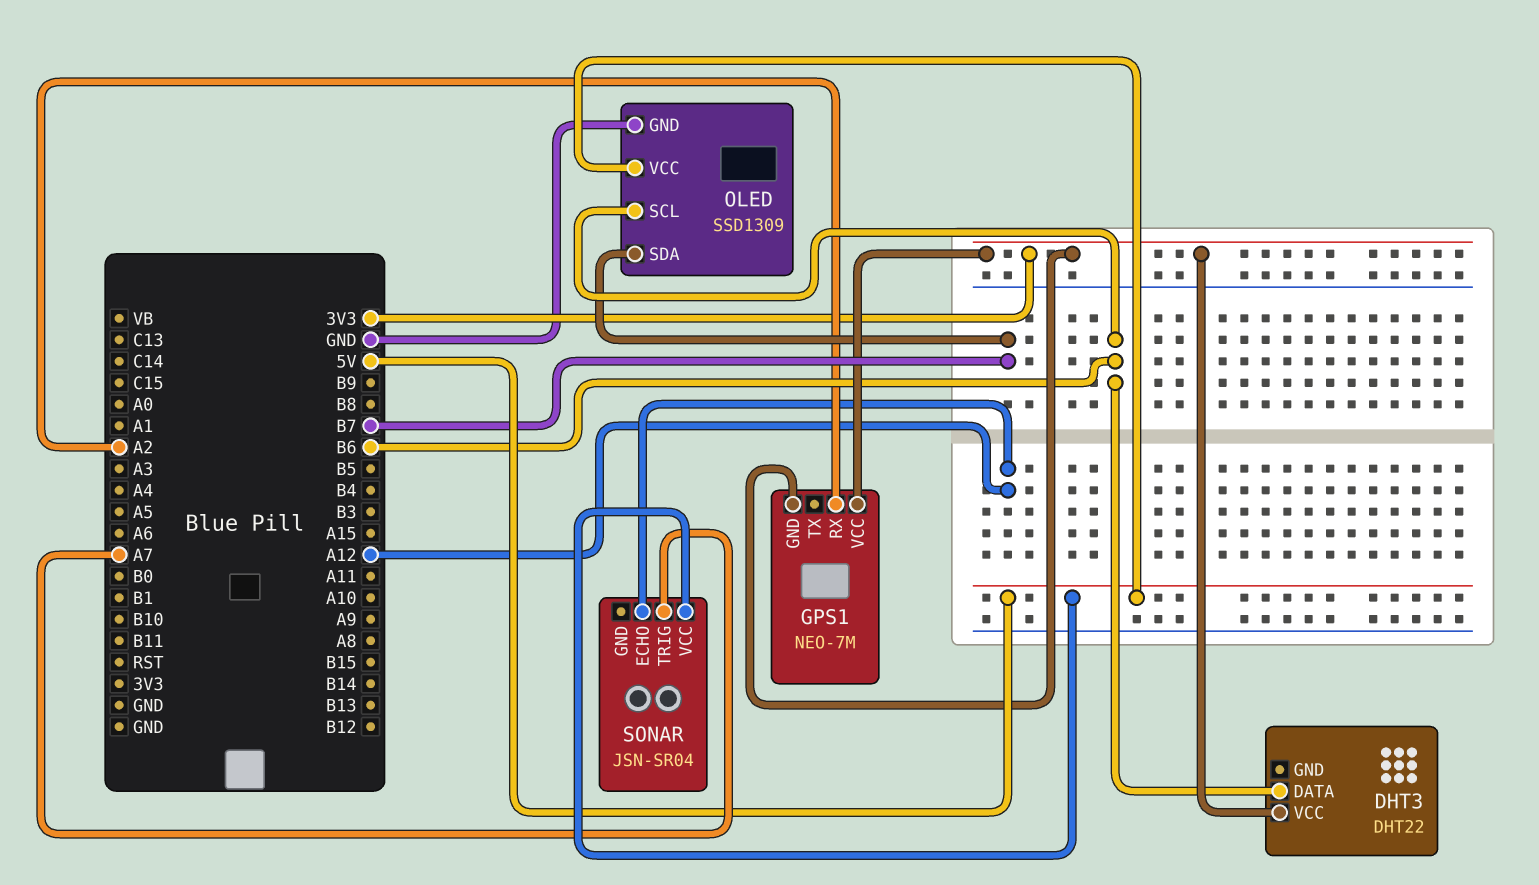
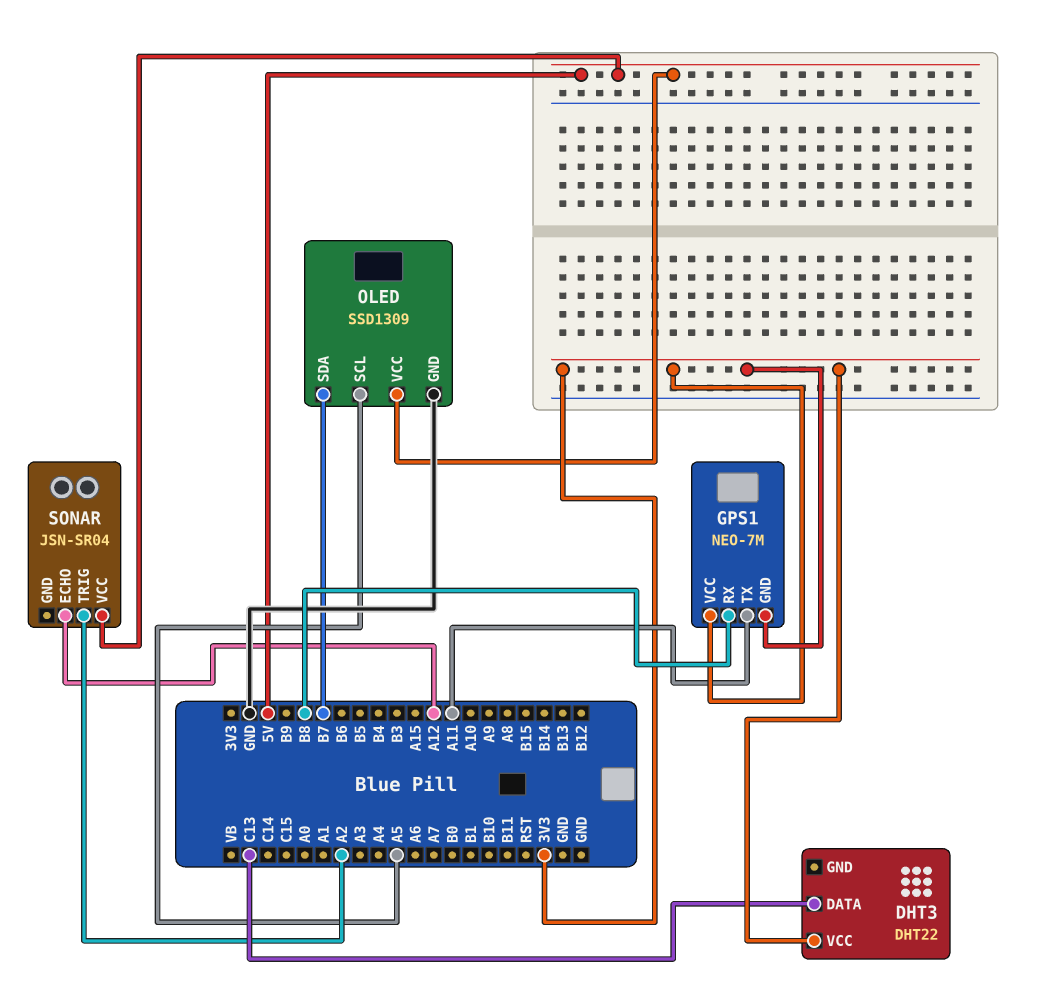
DHT3 pin DATA: B6 -> C13
GPS1 pin RX: A2 -> B8
GPS1 pin TX: none -> A11
OLED pin SCL: B6 -> A5
SONAR pin TRIG: A7 -> A2

